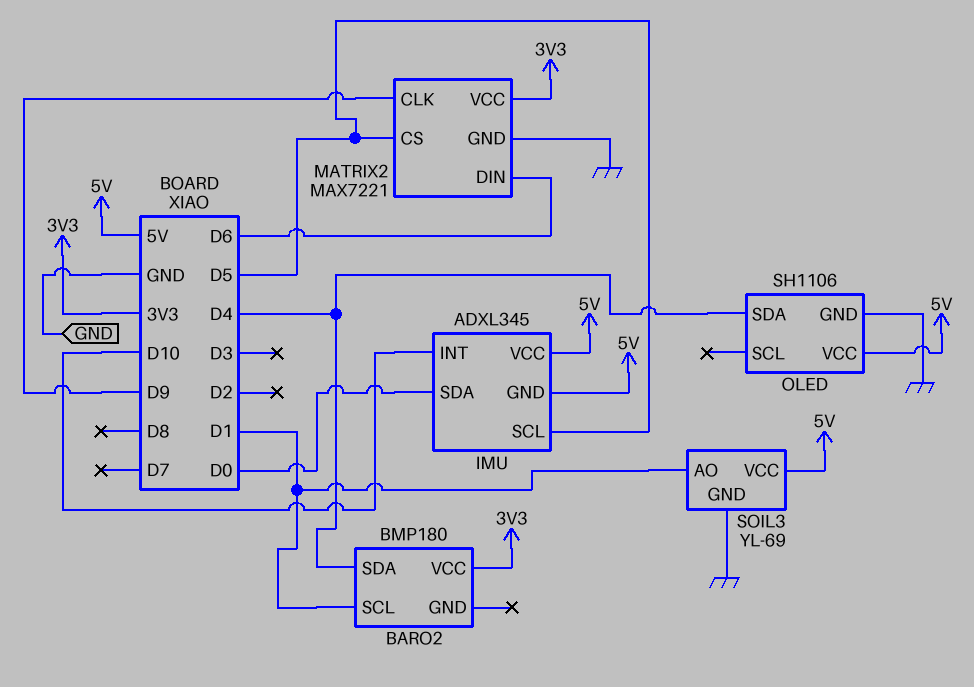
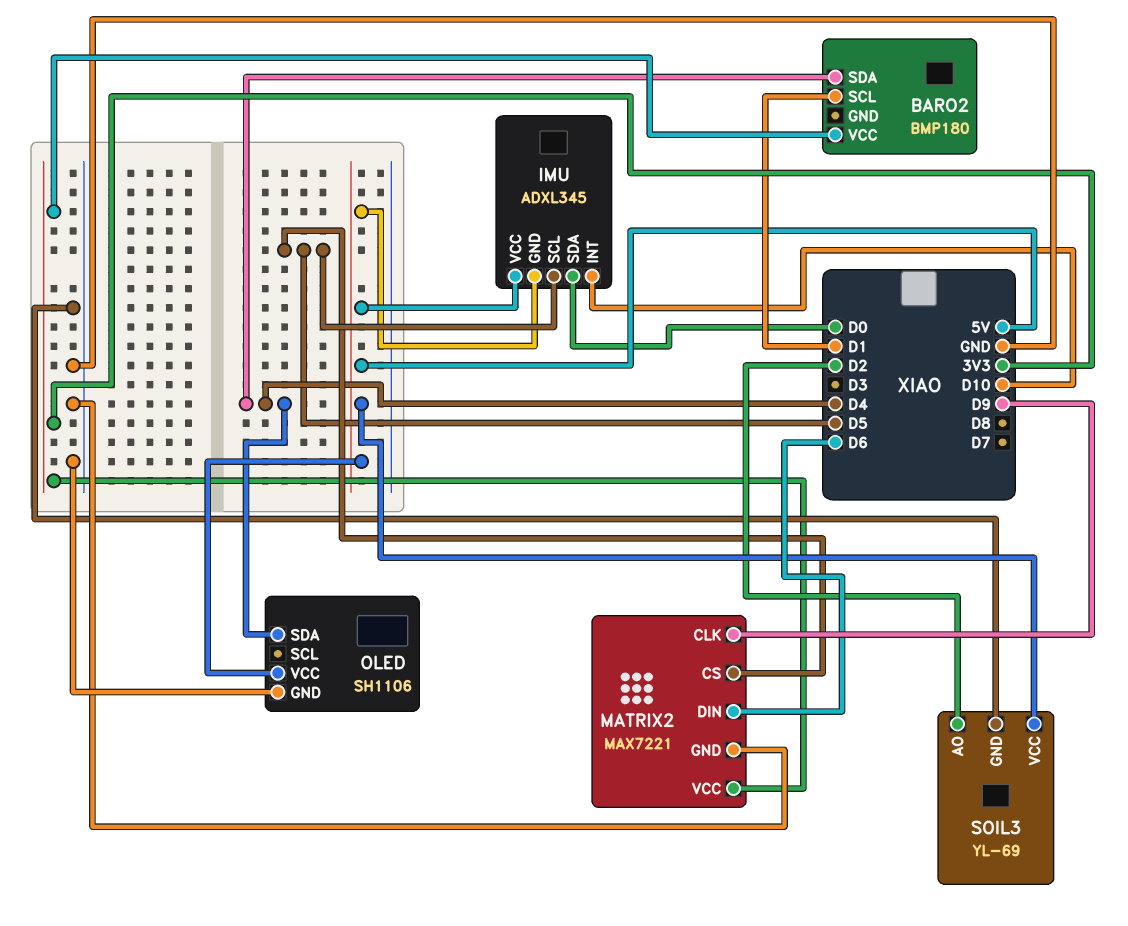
SOIL3 pin AO: D1 -> D2

